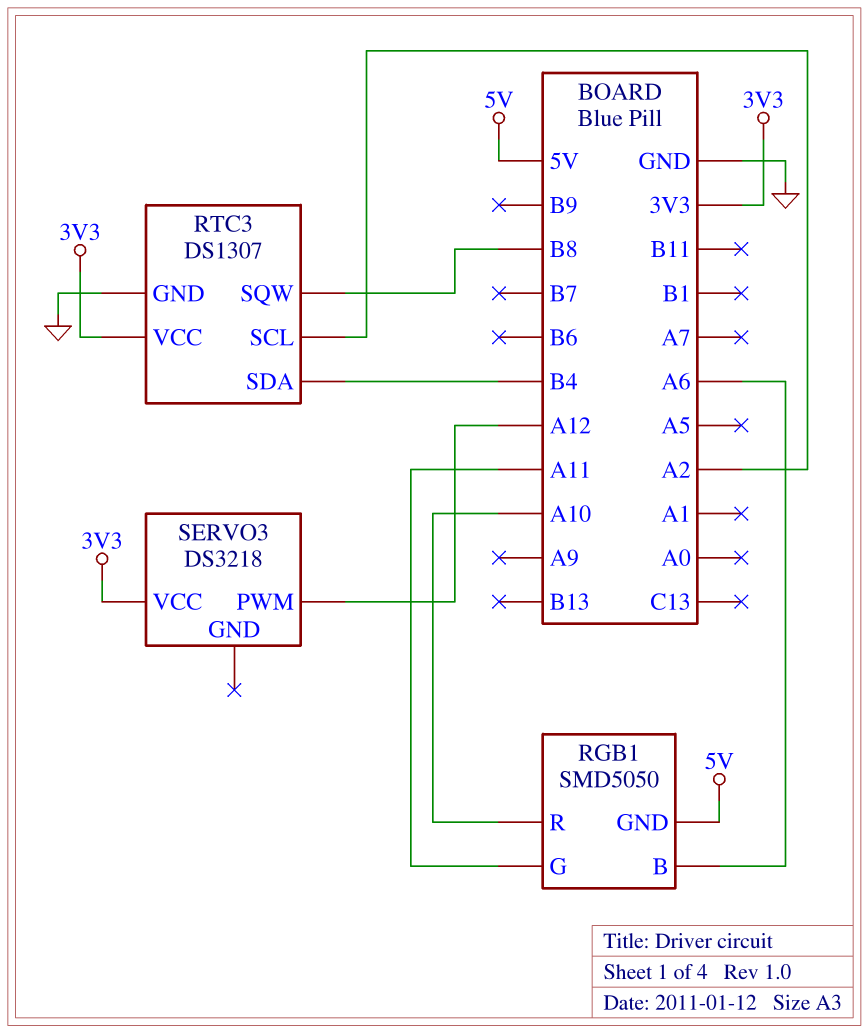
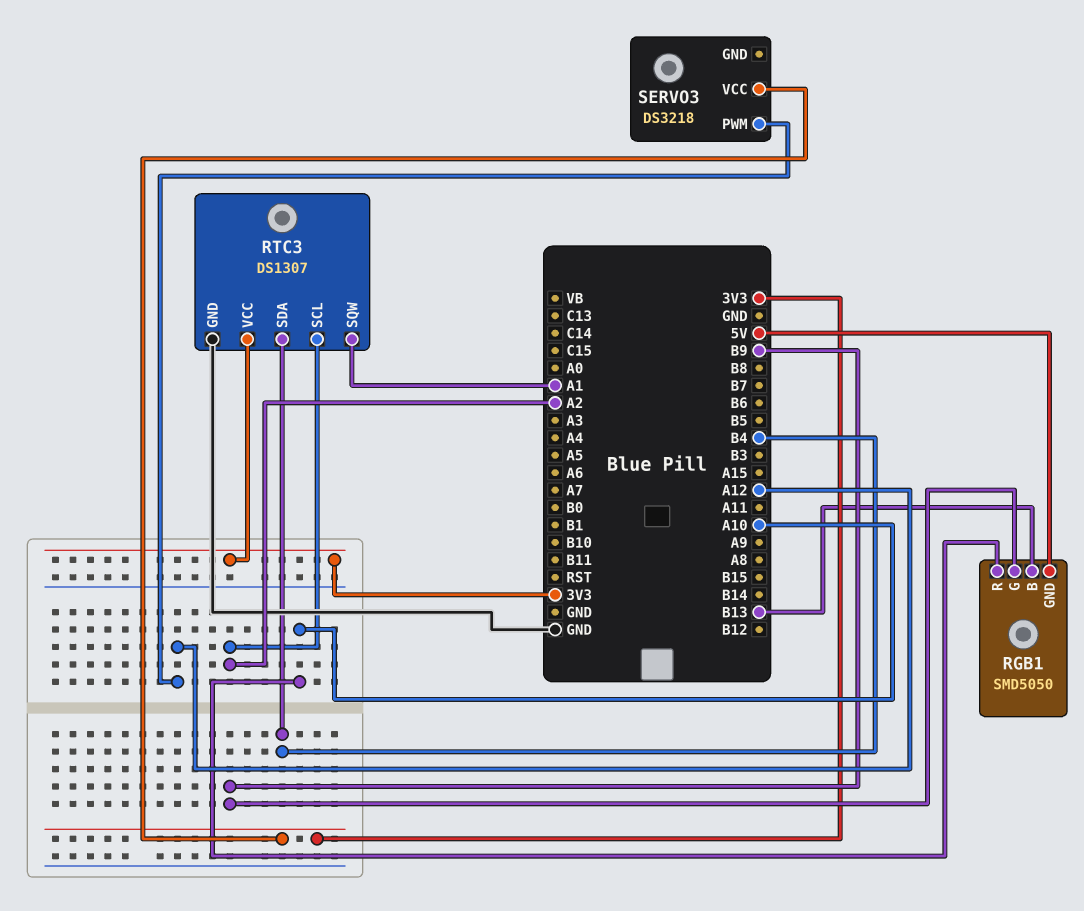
RGB1 pin B: A6 -> B13
RGB1 pin G: A11 -> B9
RTC3 pin SQW: B8 -> A1

